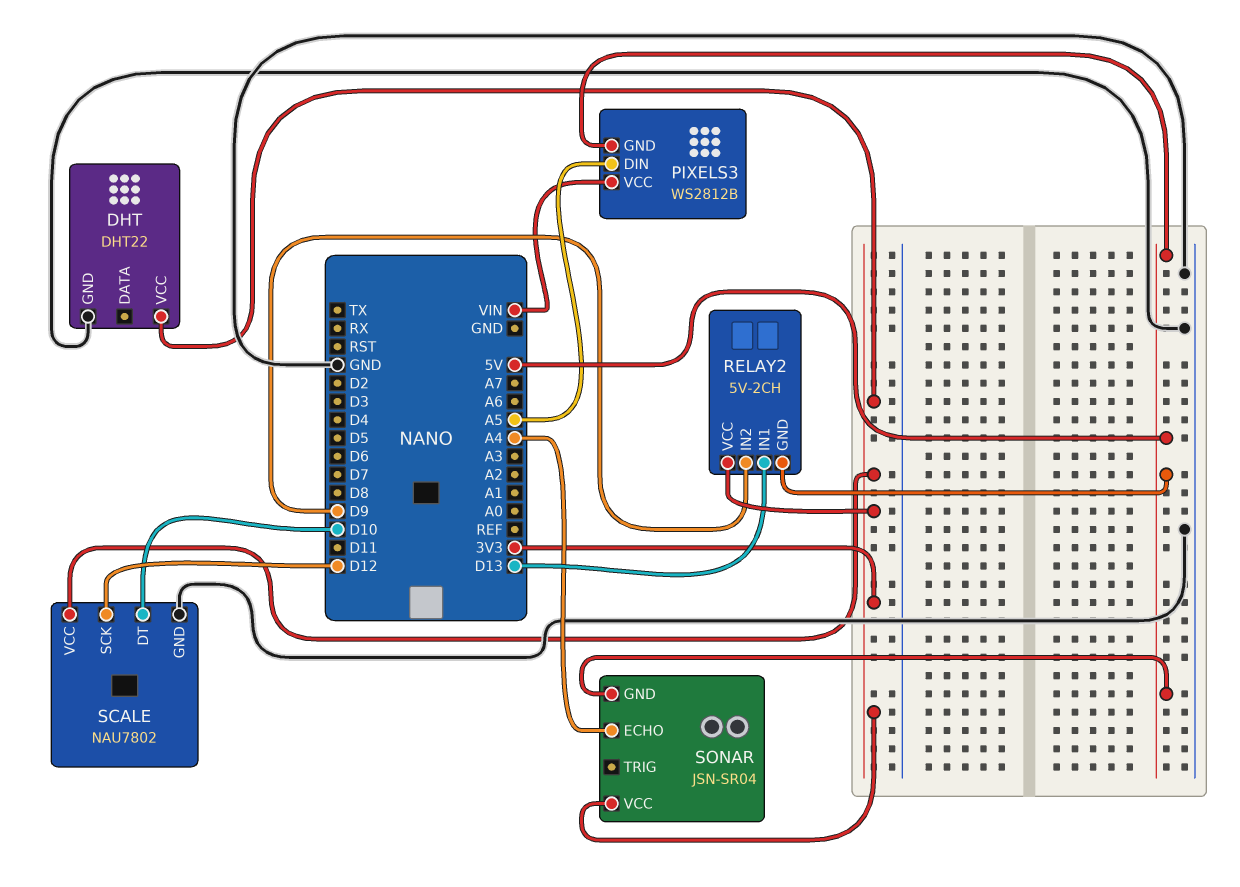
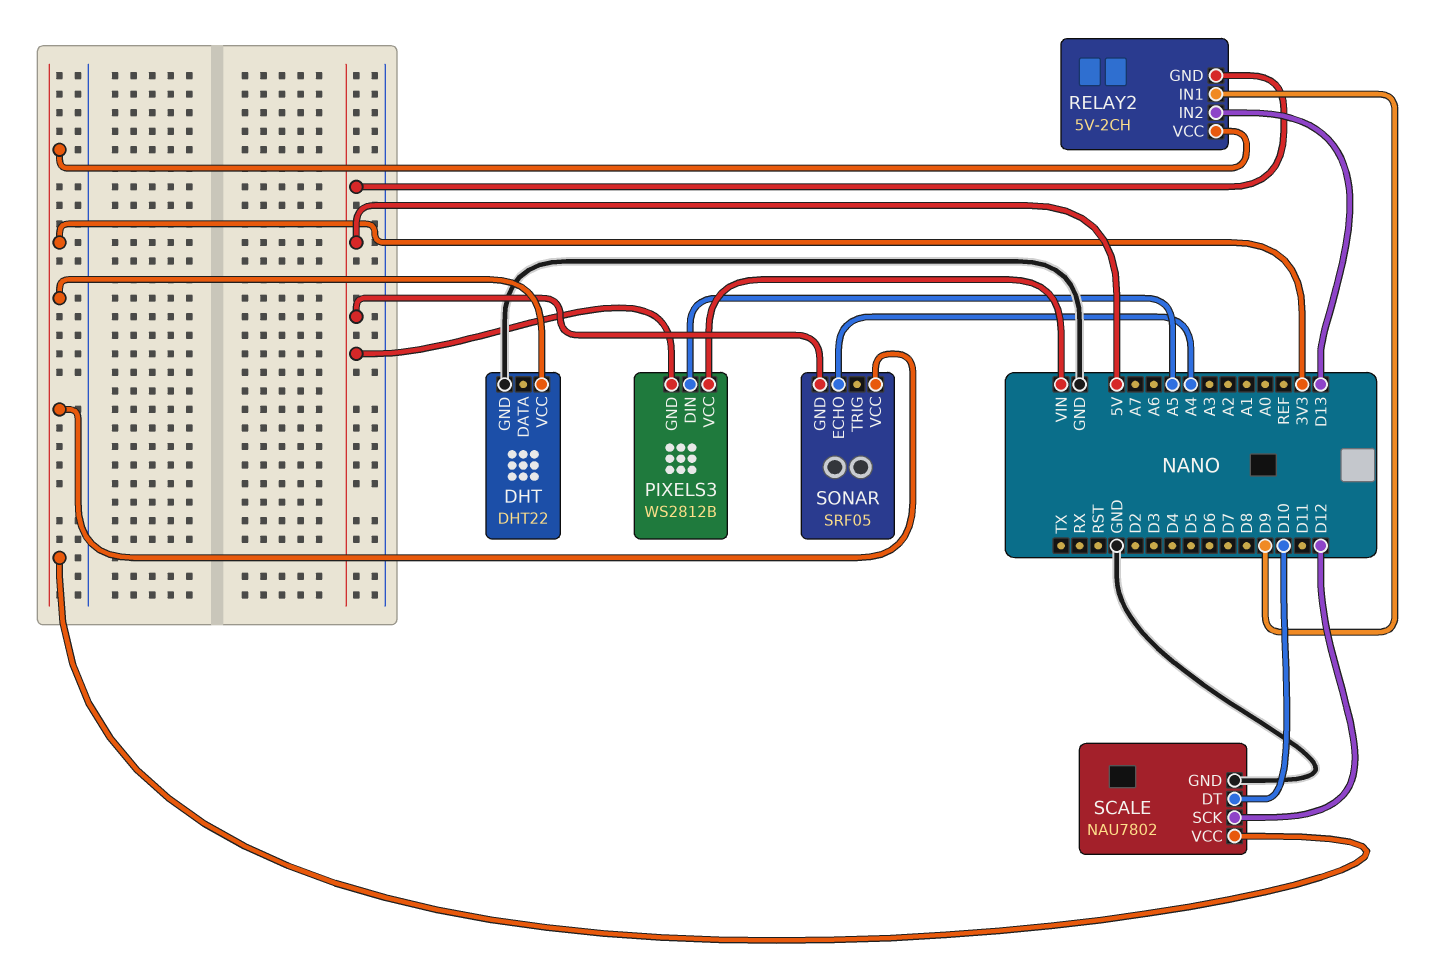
RELAY2 pin IN1: D13 -> D9
RELAY2 pin IN2: D9 -> D13
SONAR: JSN-SR04 -> SRF05

